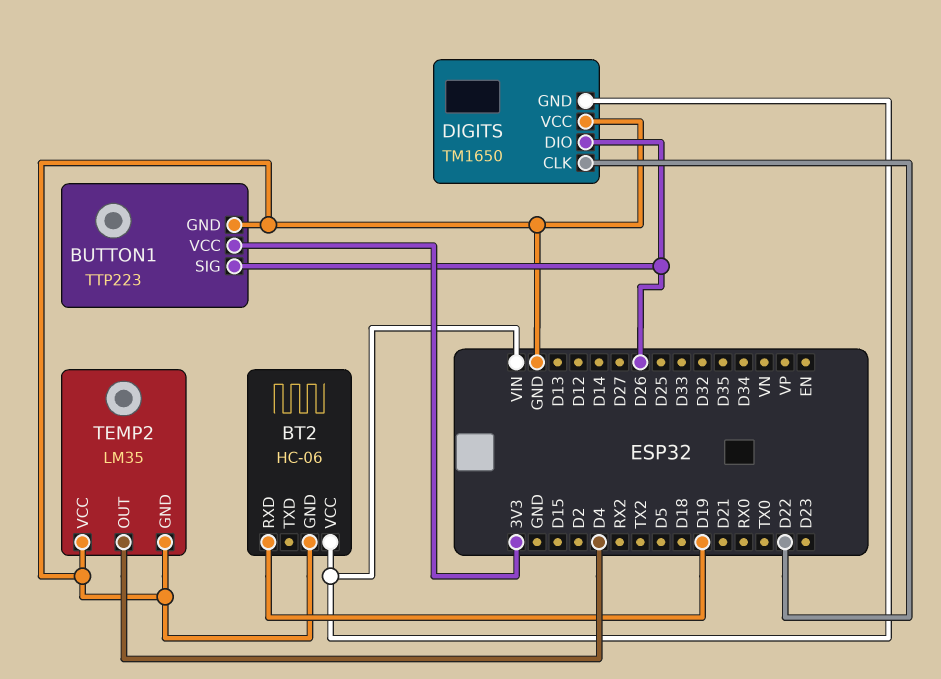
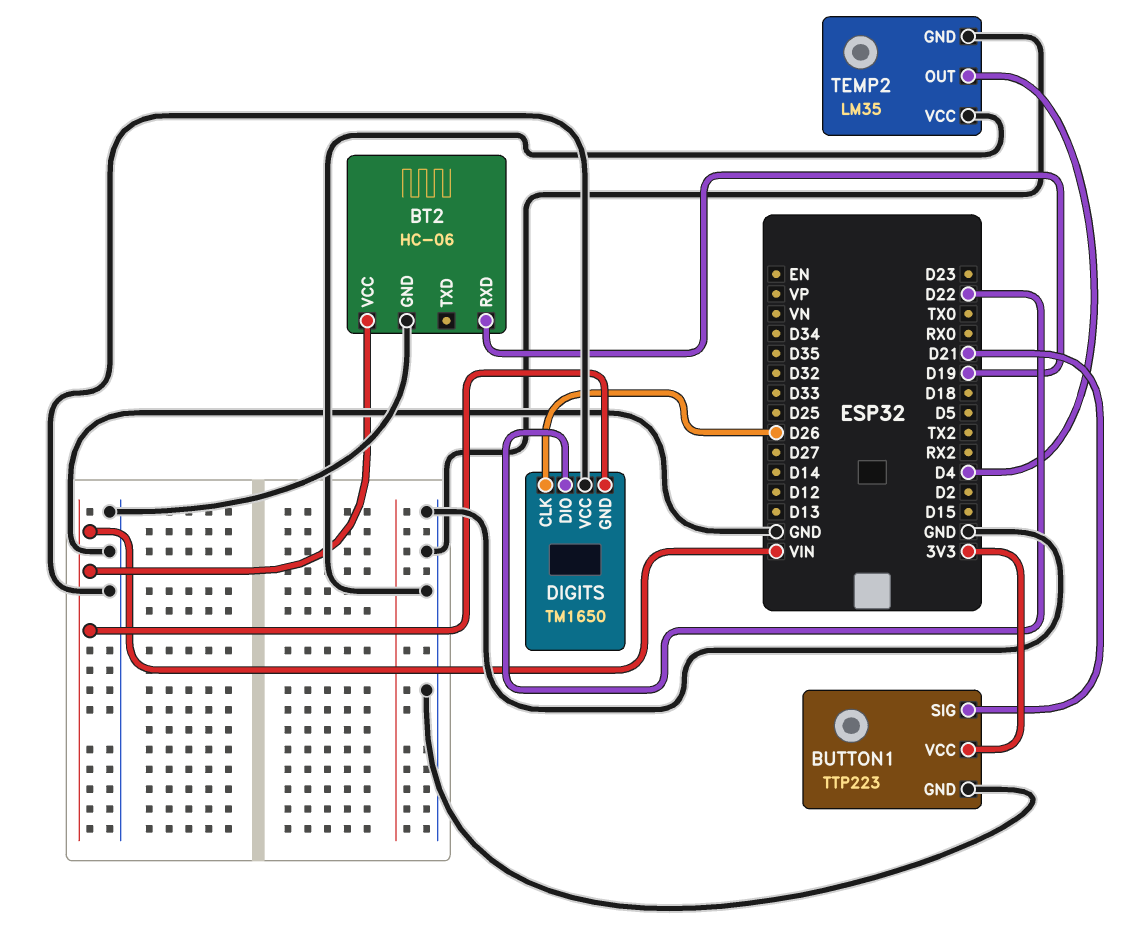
BUTTON1 pin SIG: D26 -> D21
DIGITS pin CLK: D22 -> D26
DIGITS pin DIO: D26 -> D22

